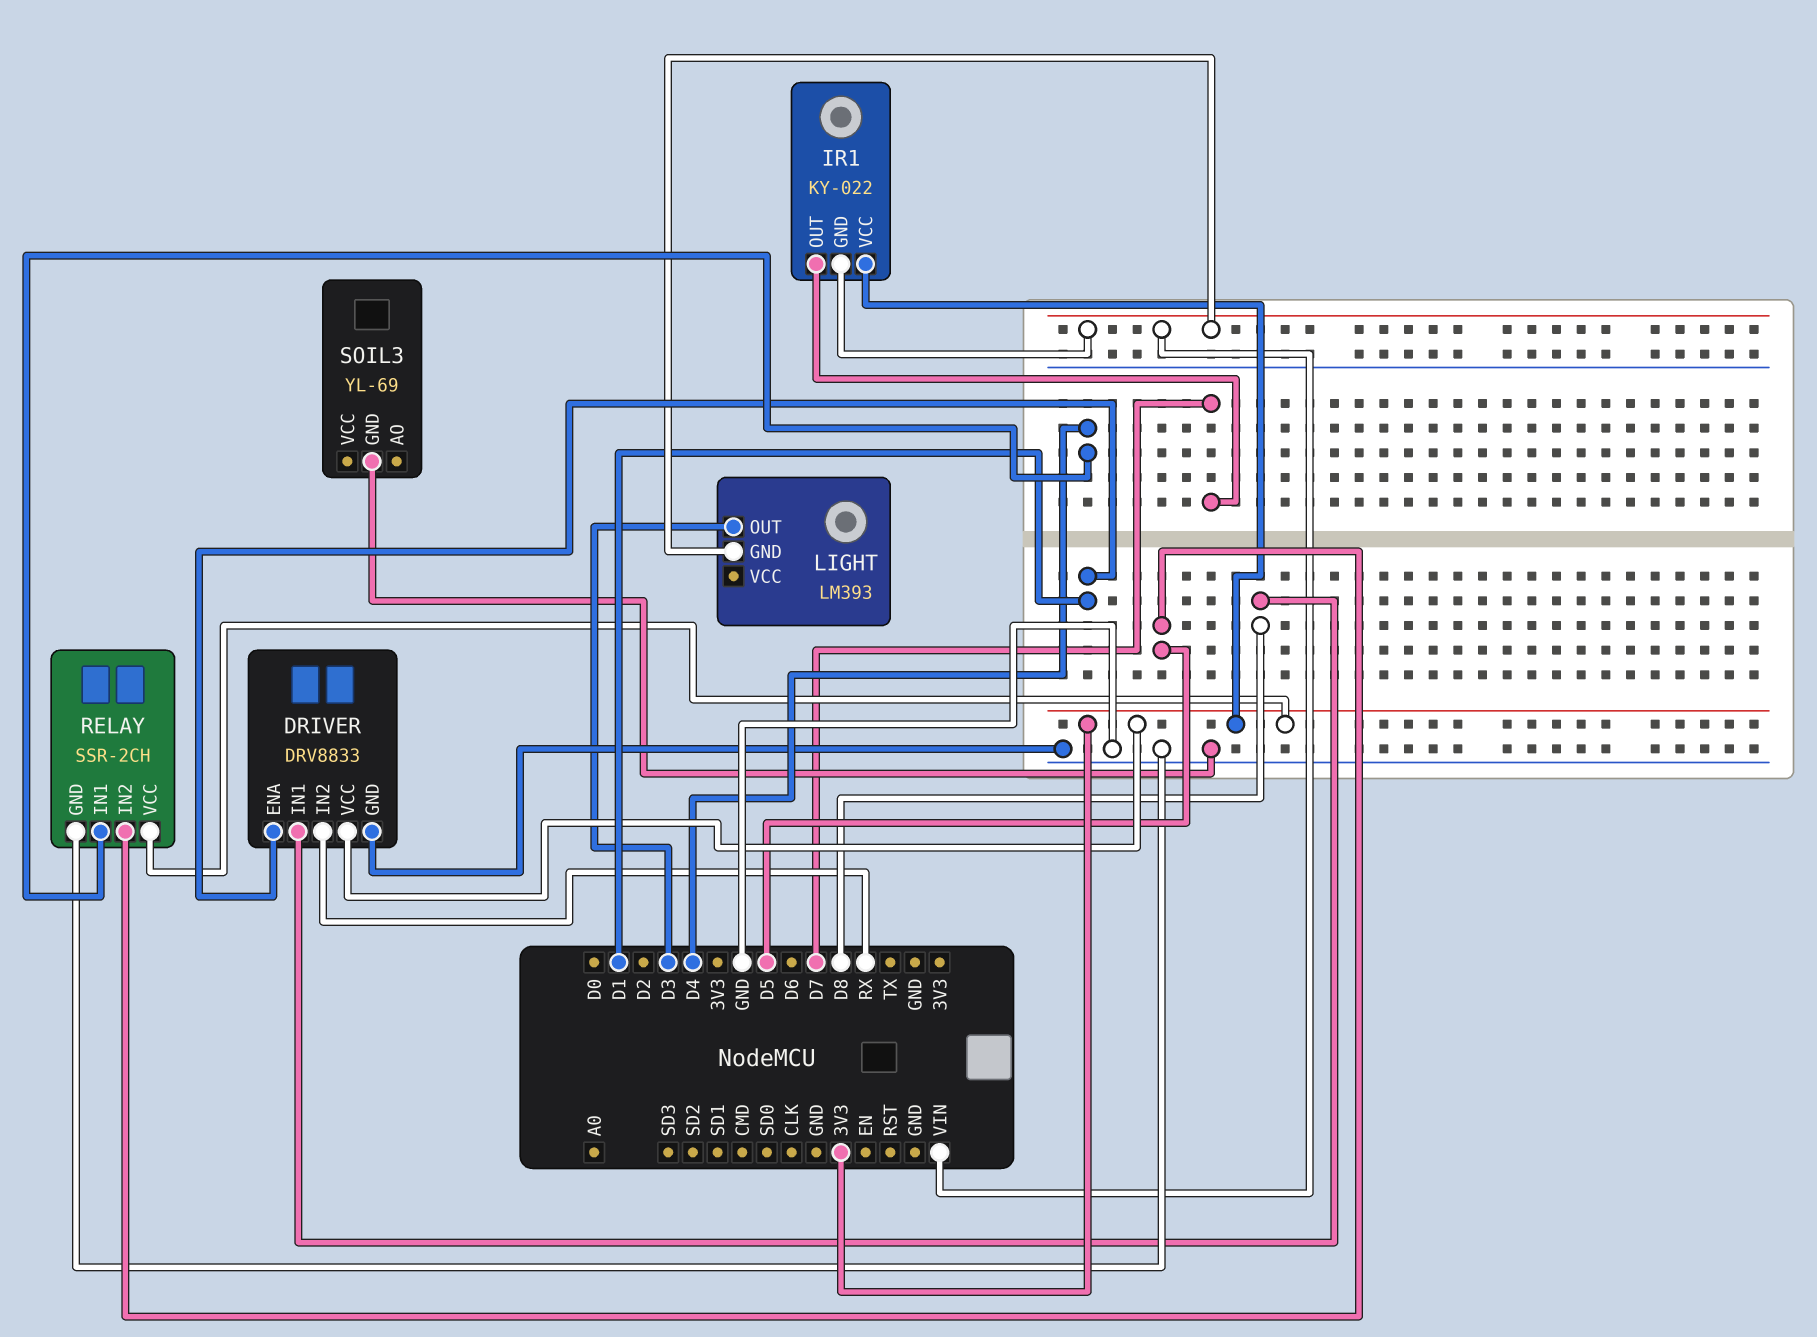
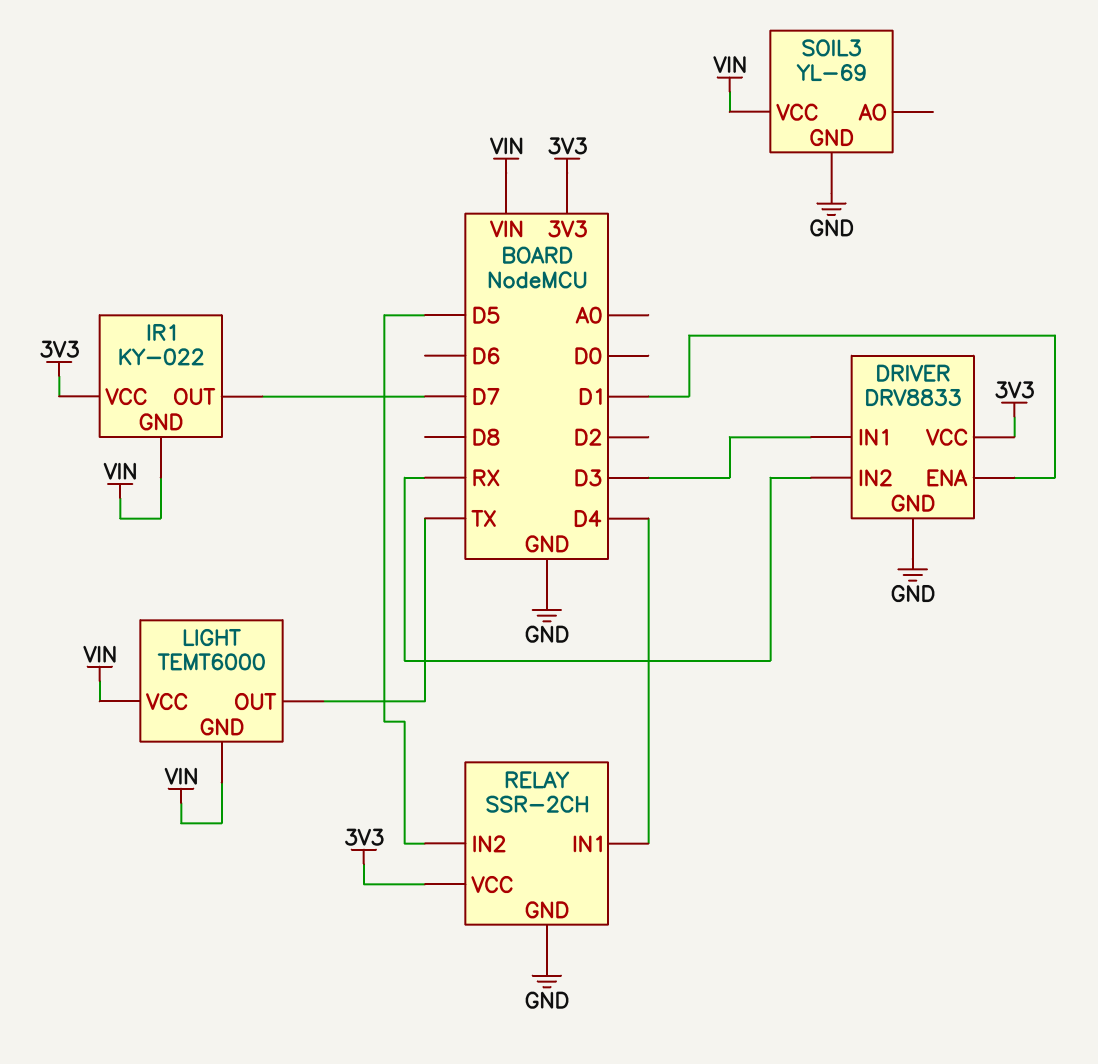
DRIVER pin IN1: D8 -> D3
LIGHT: LM393 -> TEMT6000
LIGHT pin OUT: D3 -> TX
LIGHT pin VCC: none -> VIN
SOIL3 pin VCC: none -> VIN

